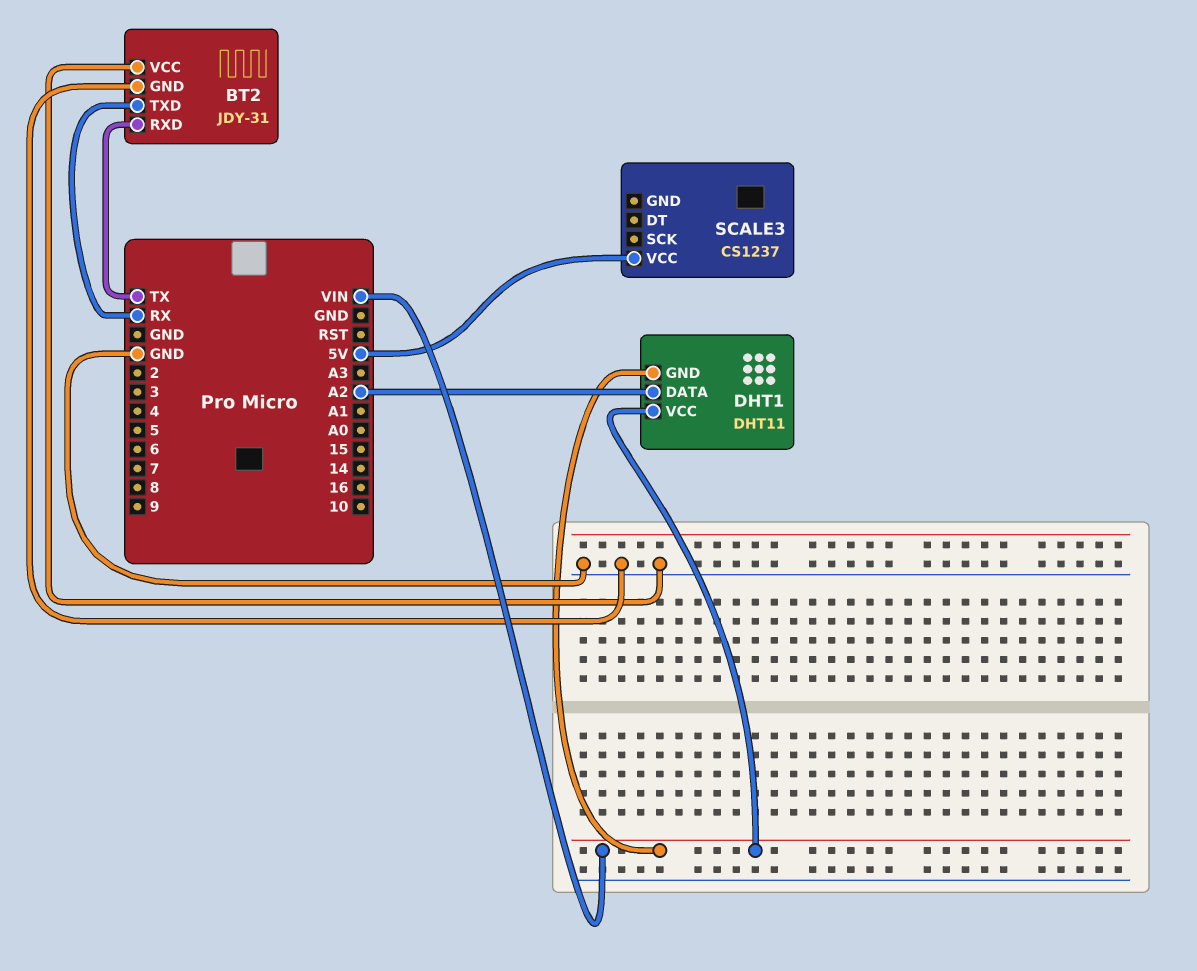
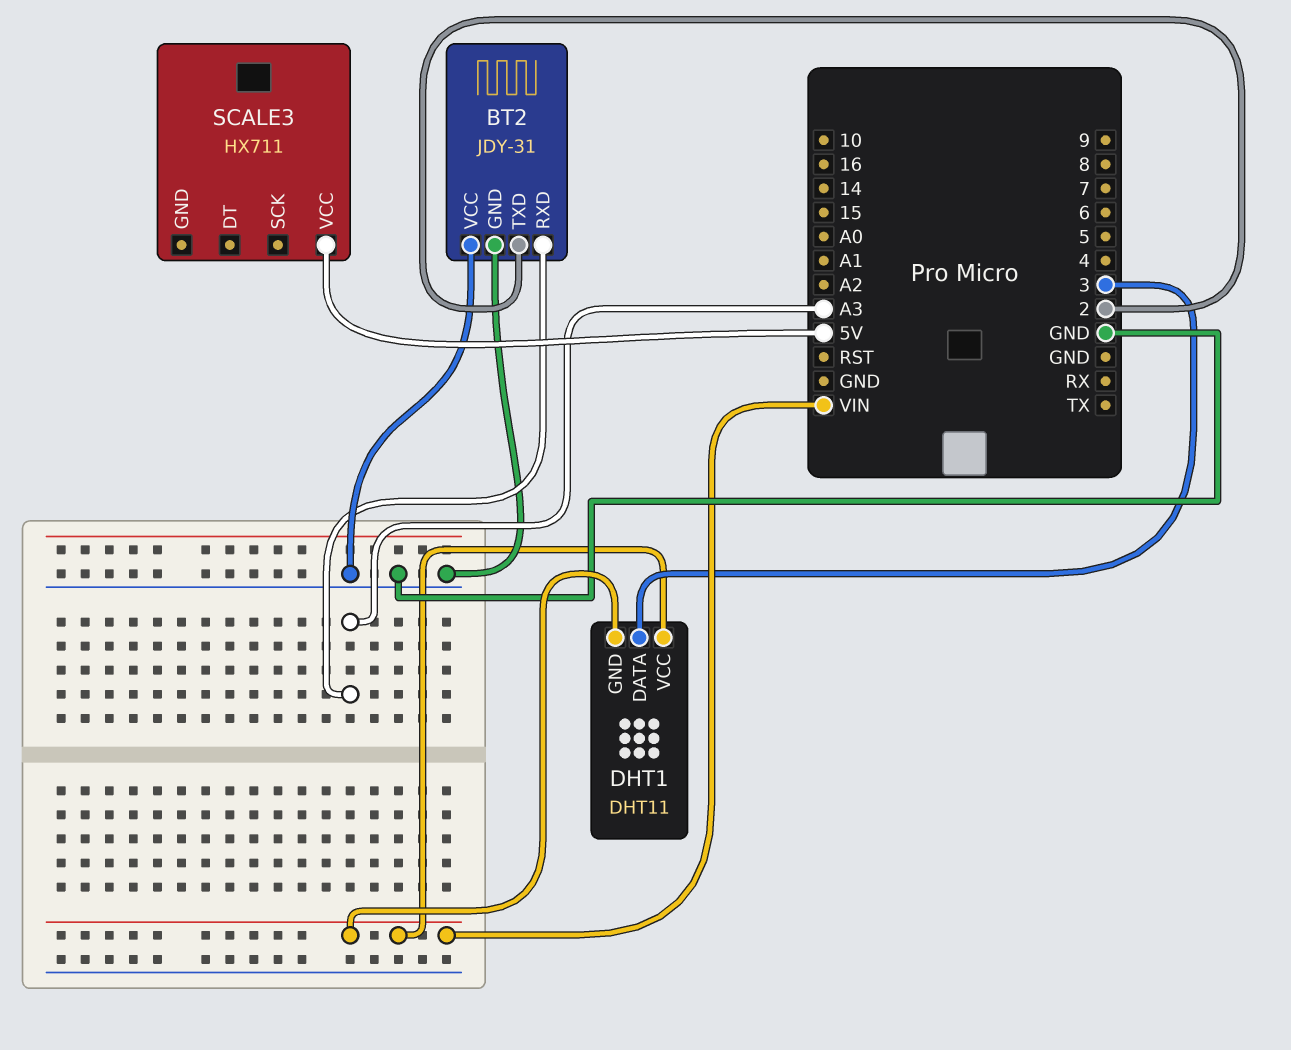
BT2 pin RXD: TX -> A3
BT2 pin TXD: RX -> 2
DHT1 pin DATA: A2 -> 3
SCALE3: CS1237 -> HX711

